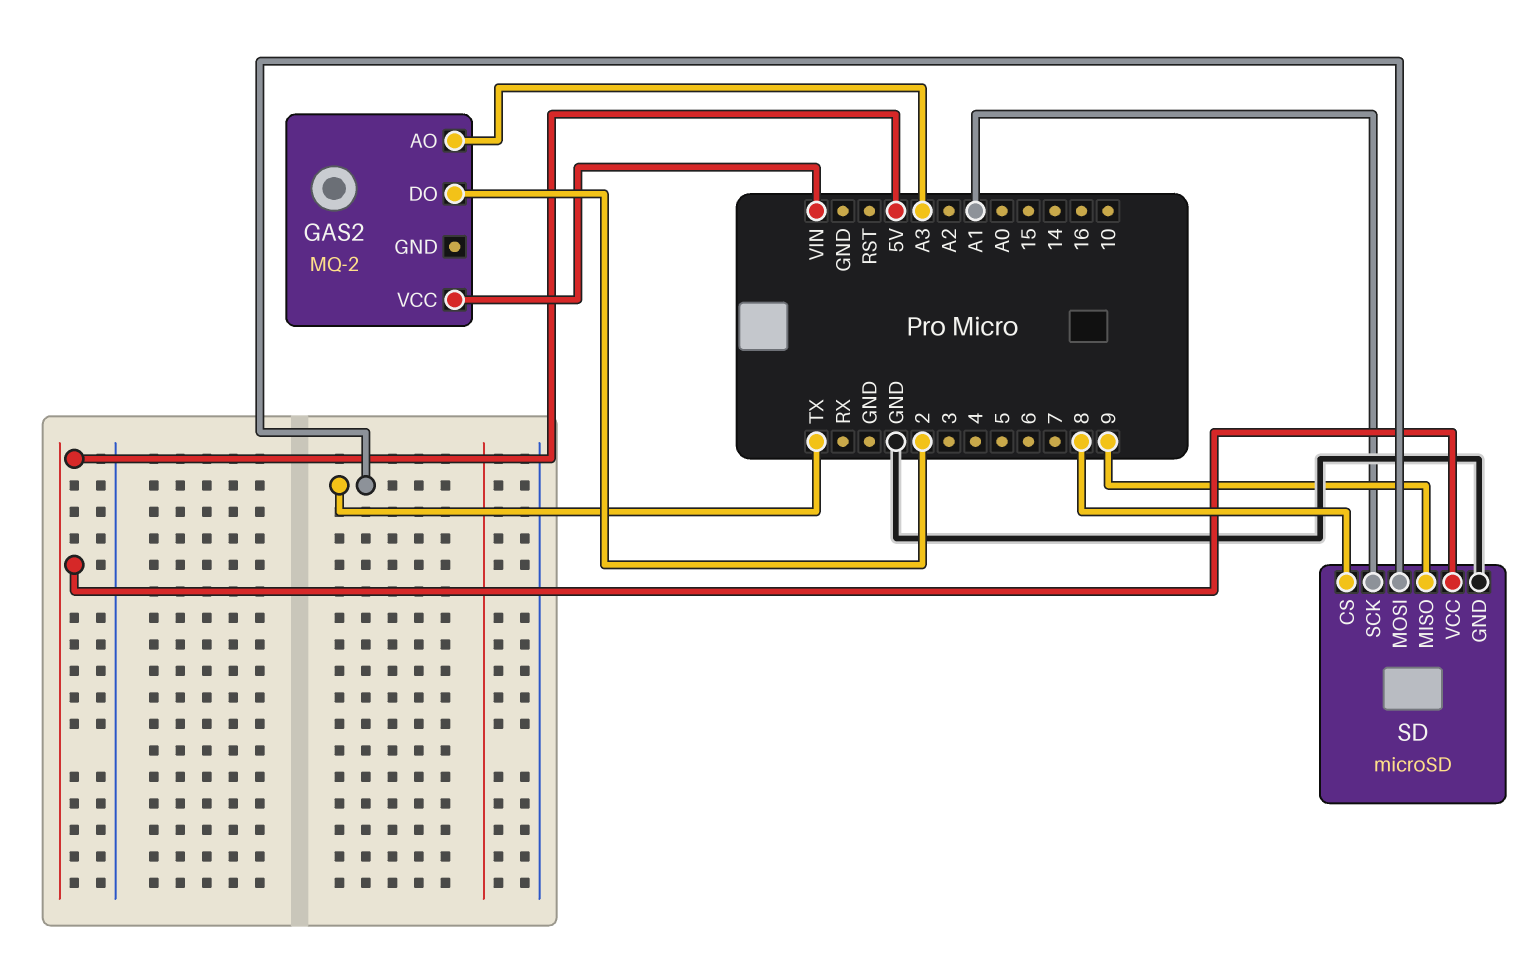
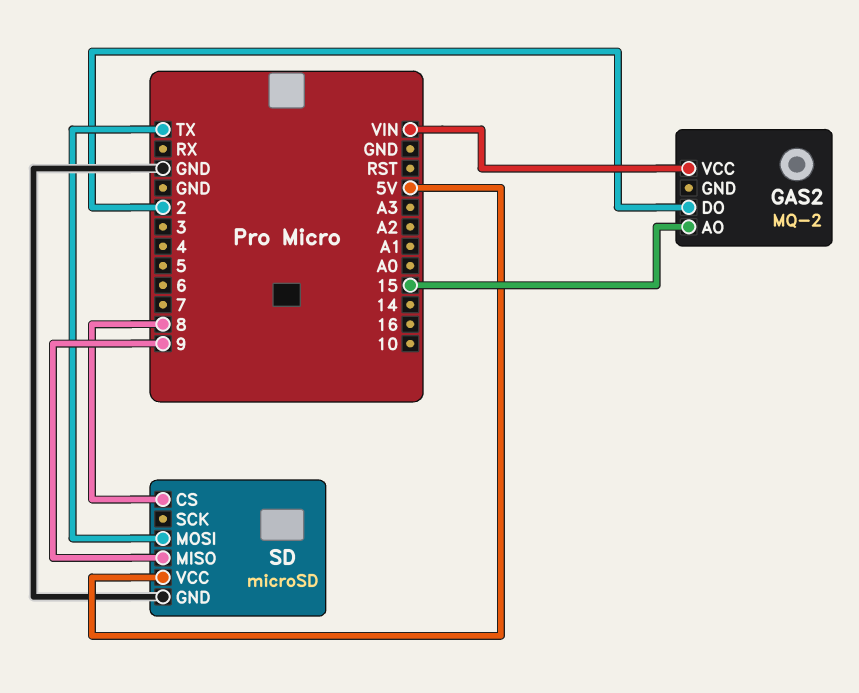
GAS2 pin AO: A3 -> 15
SD pin SCK: A1 -> none

